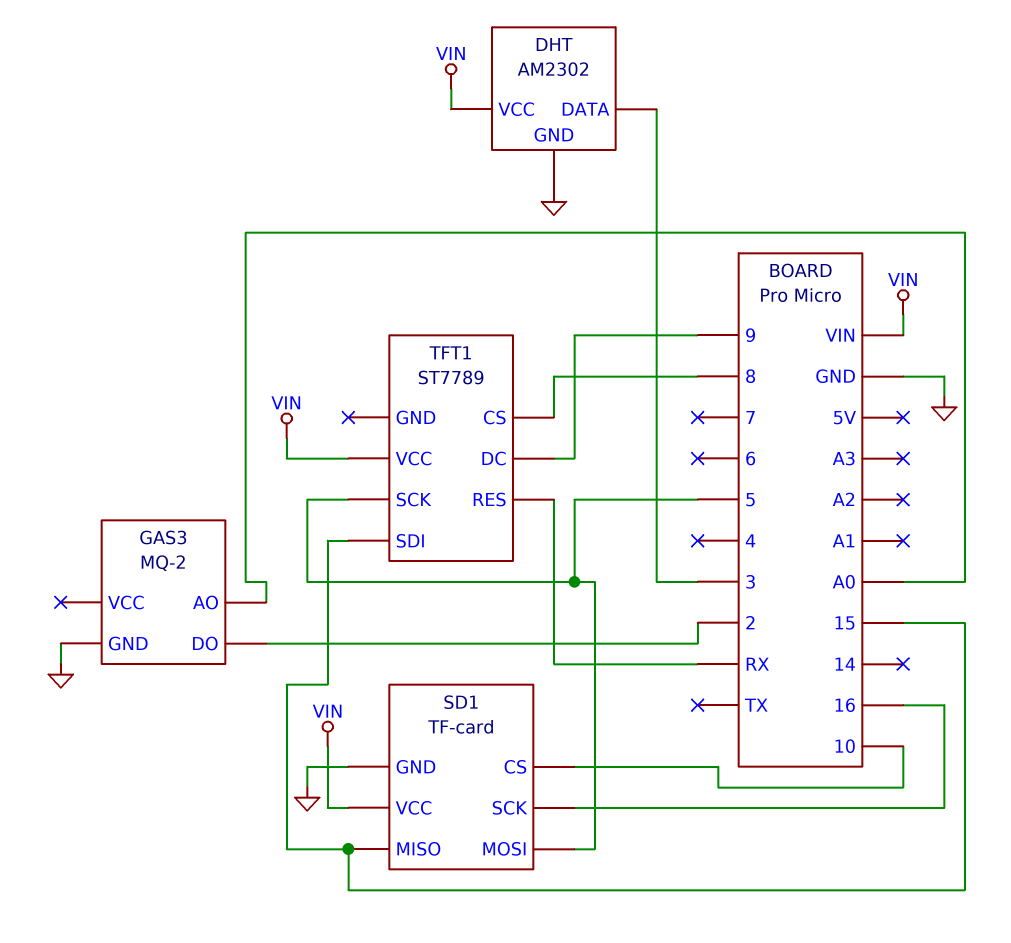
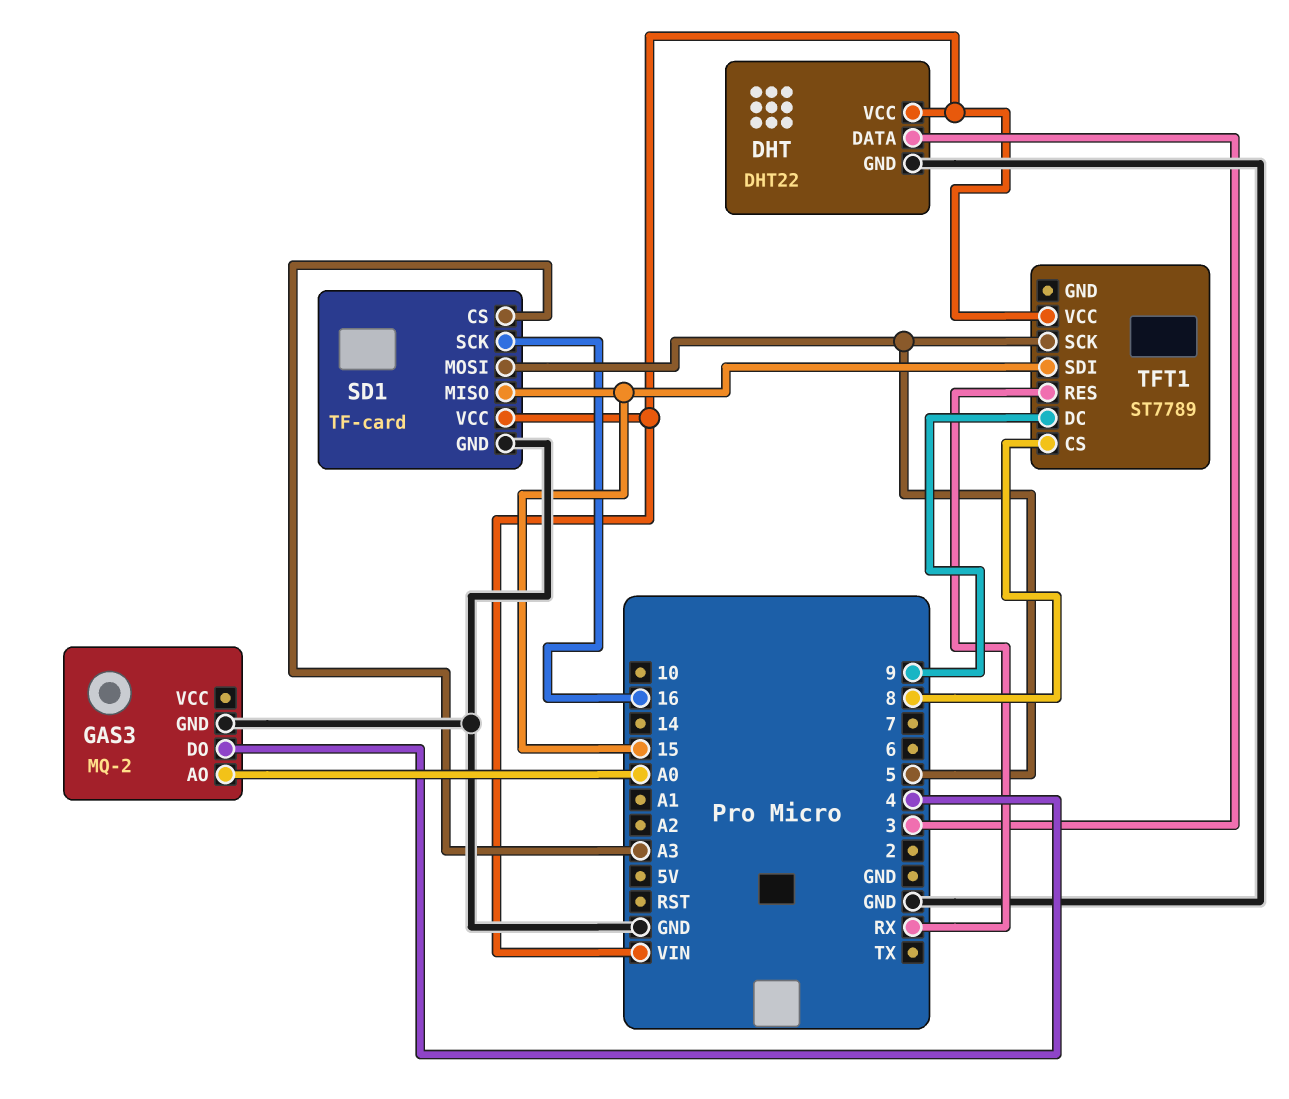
DHT: AM2302 -> DHT22
GAS3 pin DO: 2 -> 4
SD1 pin CS: 10 -> A3

